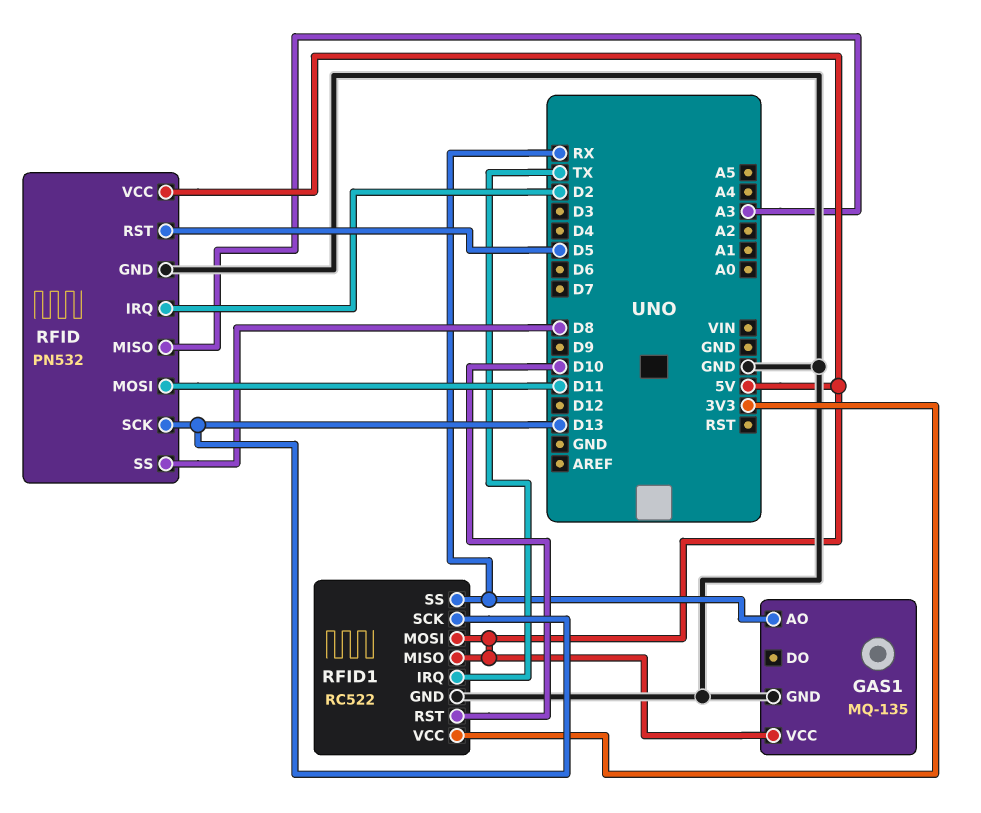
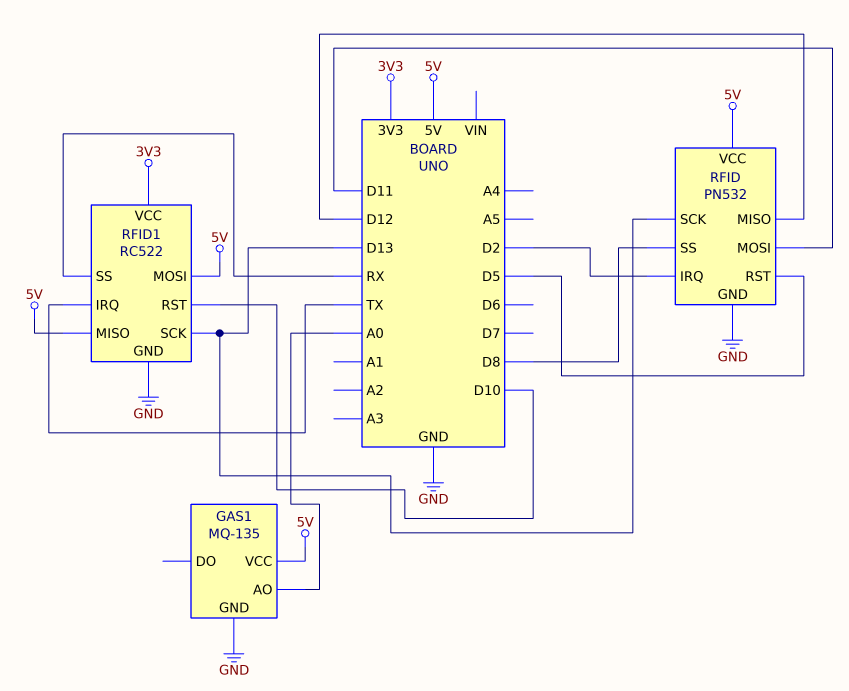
GAS1 pin AO: RX -> A0
RFID pin MISO: A3 -> D12

